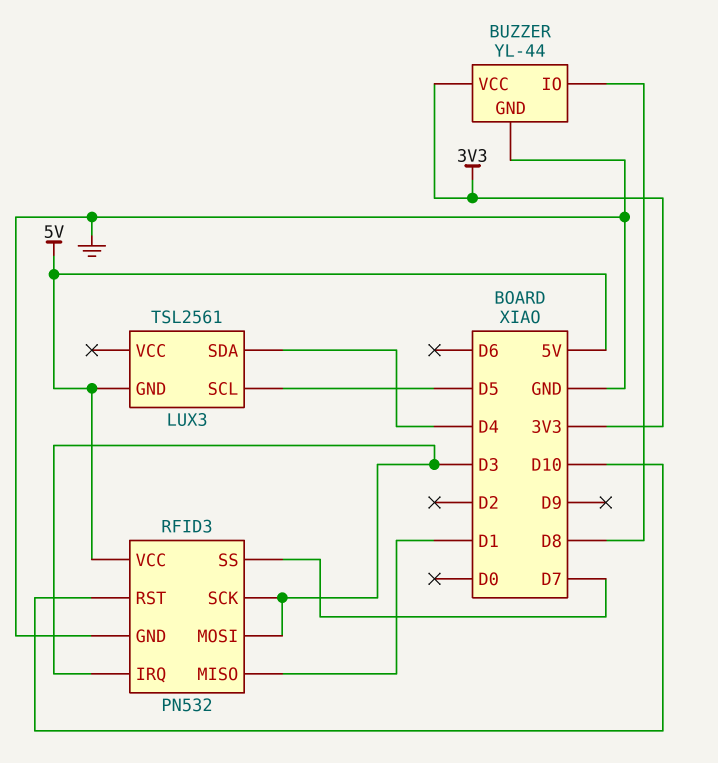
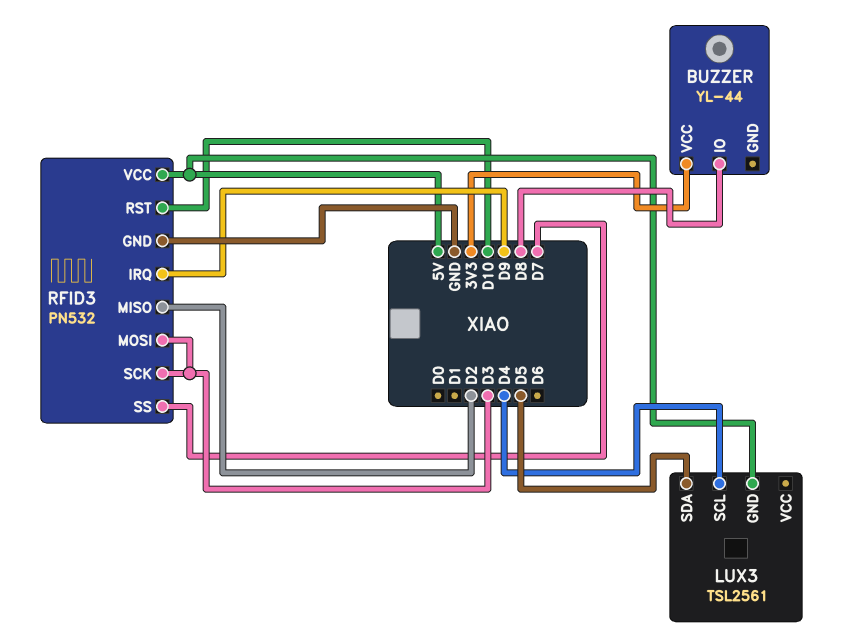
BUZZER pin GND: GND -> none
LUX3 pin SCL: D5 -> D4
LUX3 pin SDA: D4 -> D5
RFID3 pin IRQ: D3 -> D9
RFID3 pin MISO: D1 -> D2

